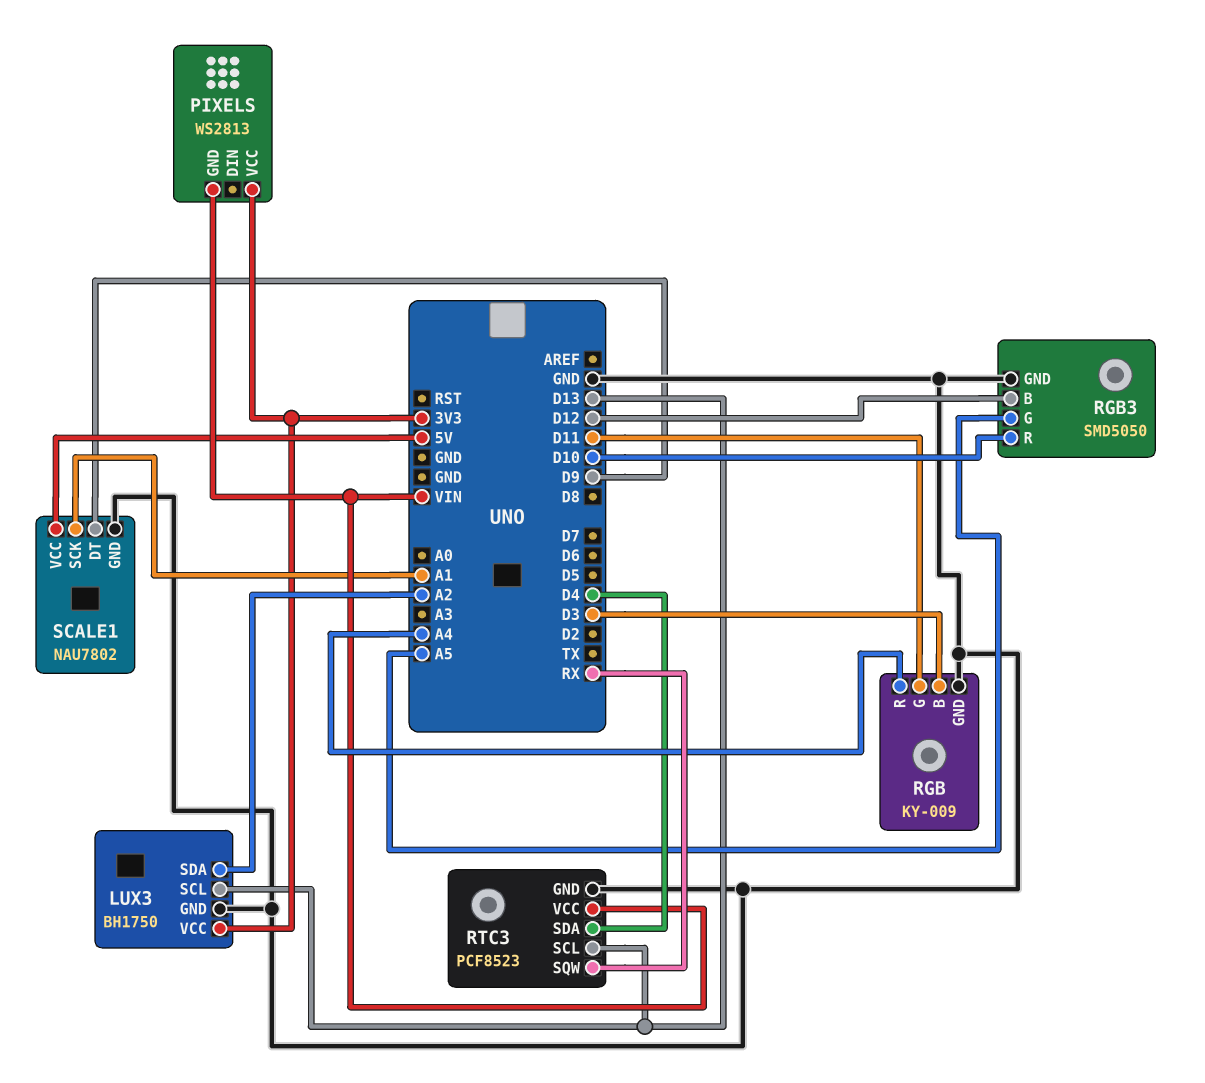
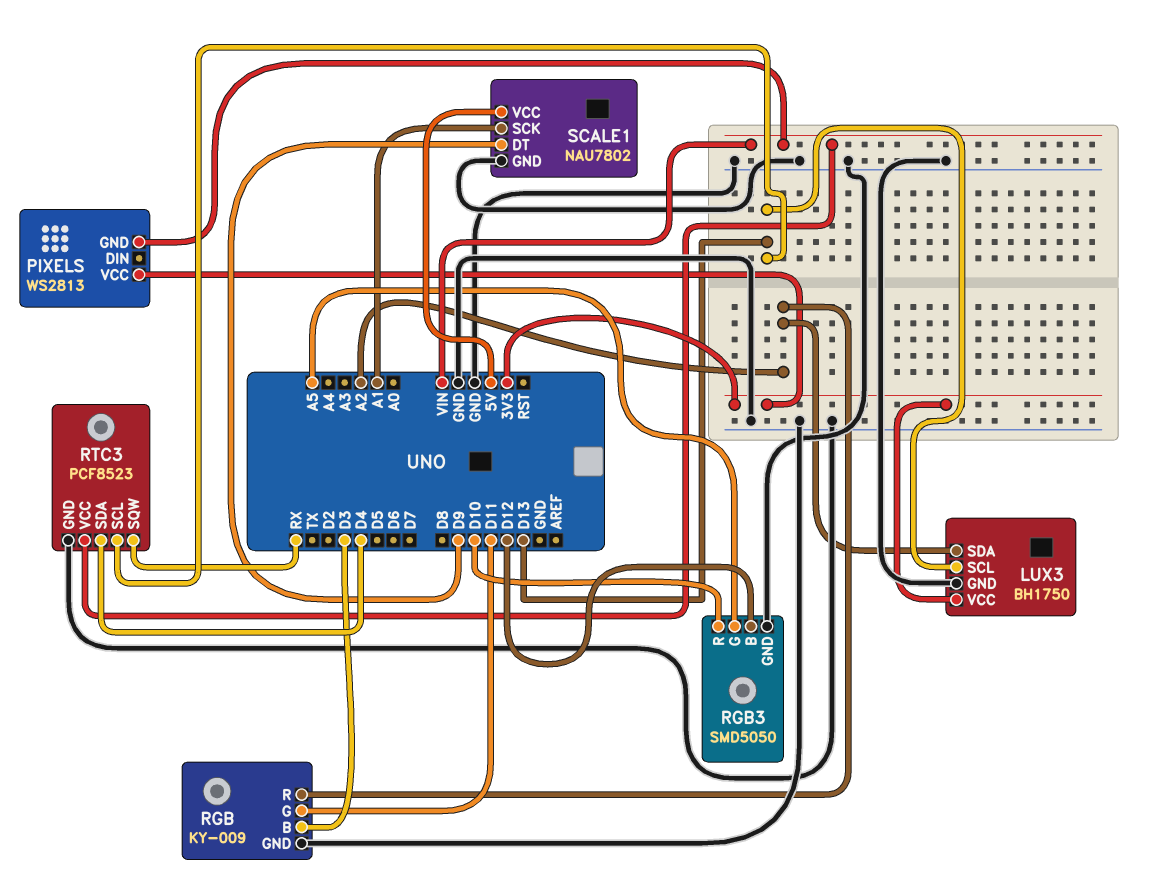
RGB pin R: A4 -> A2

